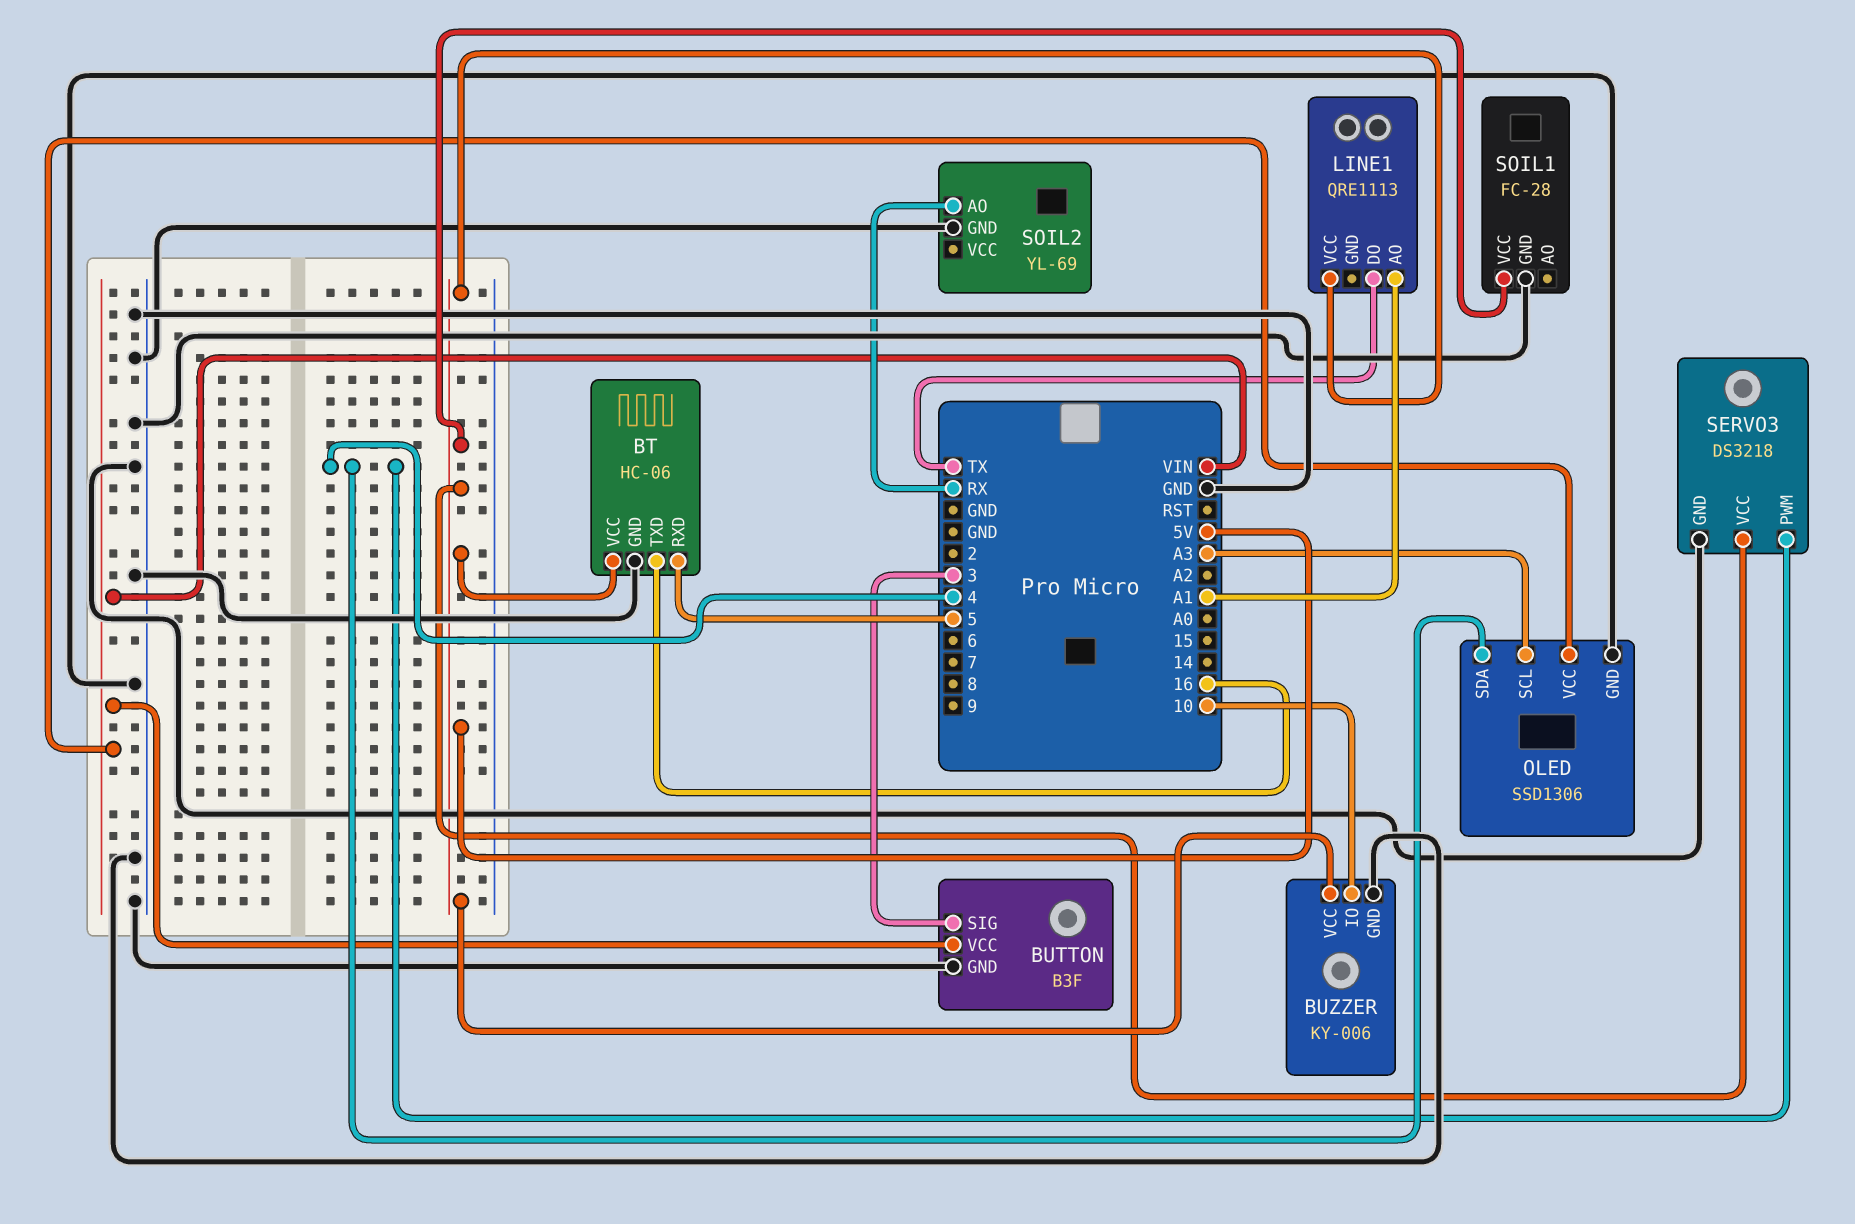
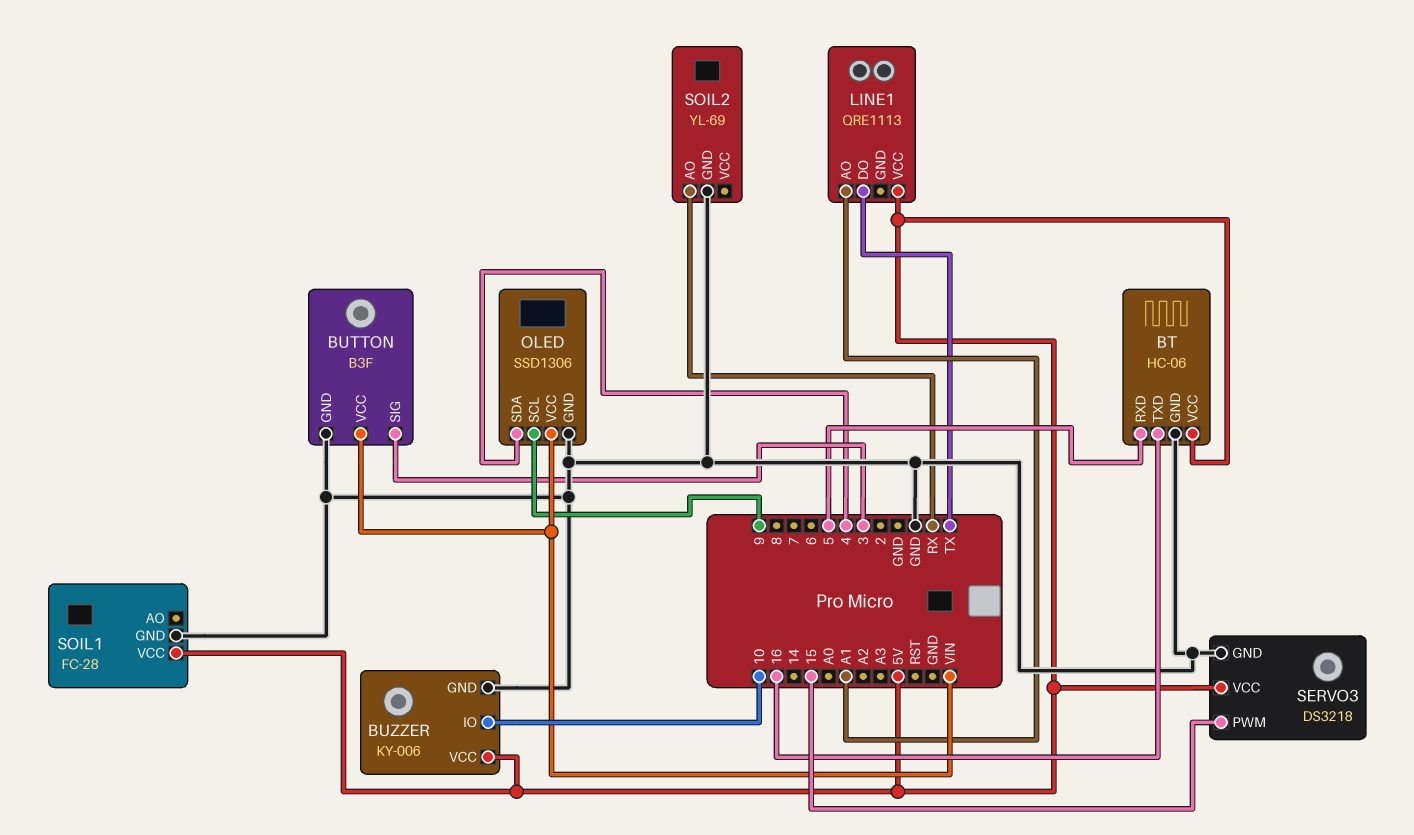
OLED pin SCL: A3 -> 9
SERVO3 pin PWM: 4 -> 15

